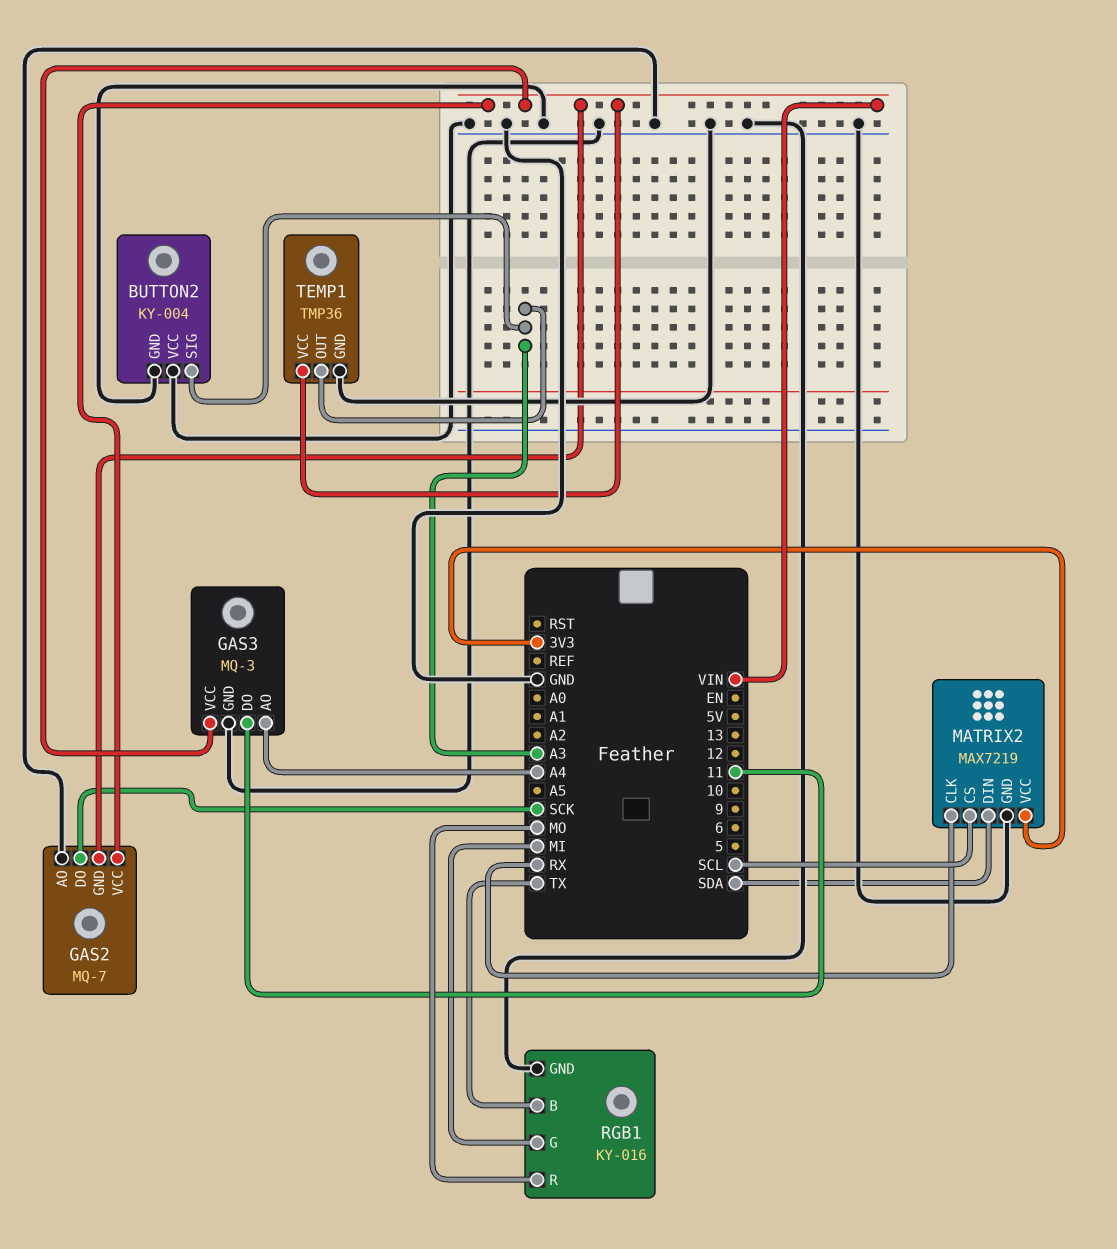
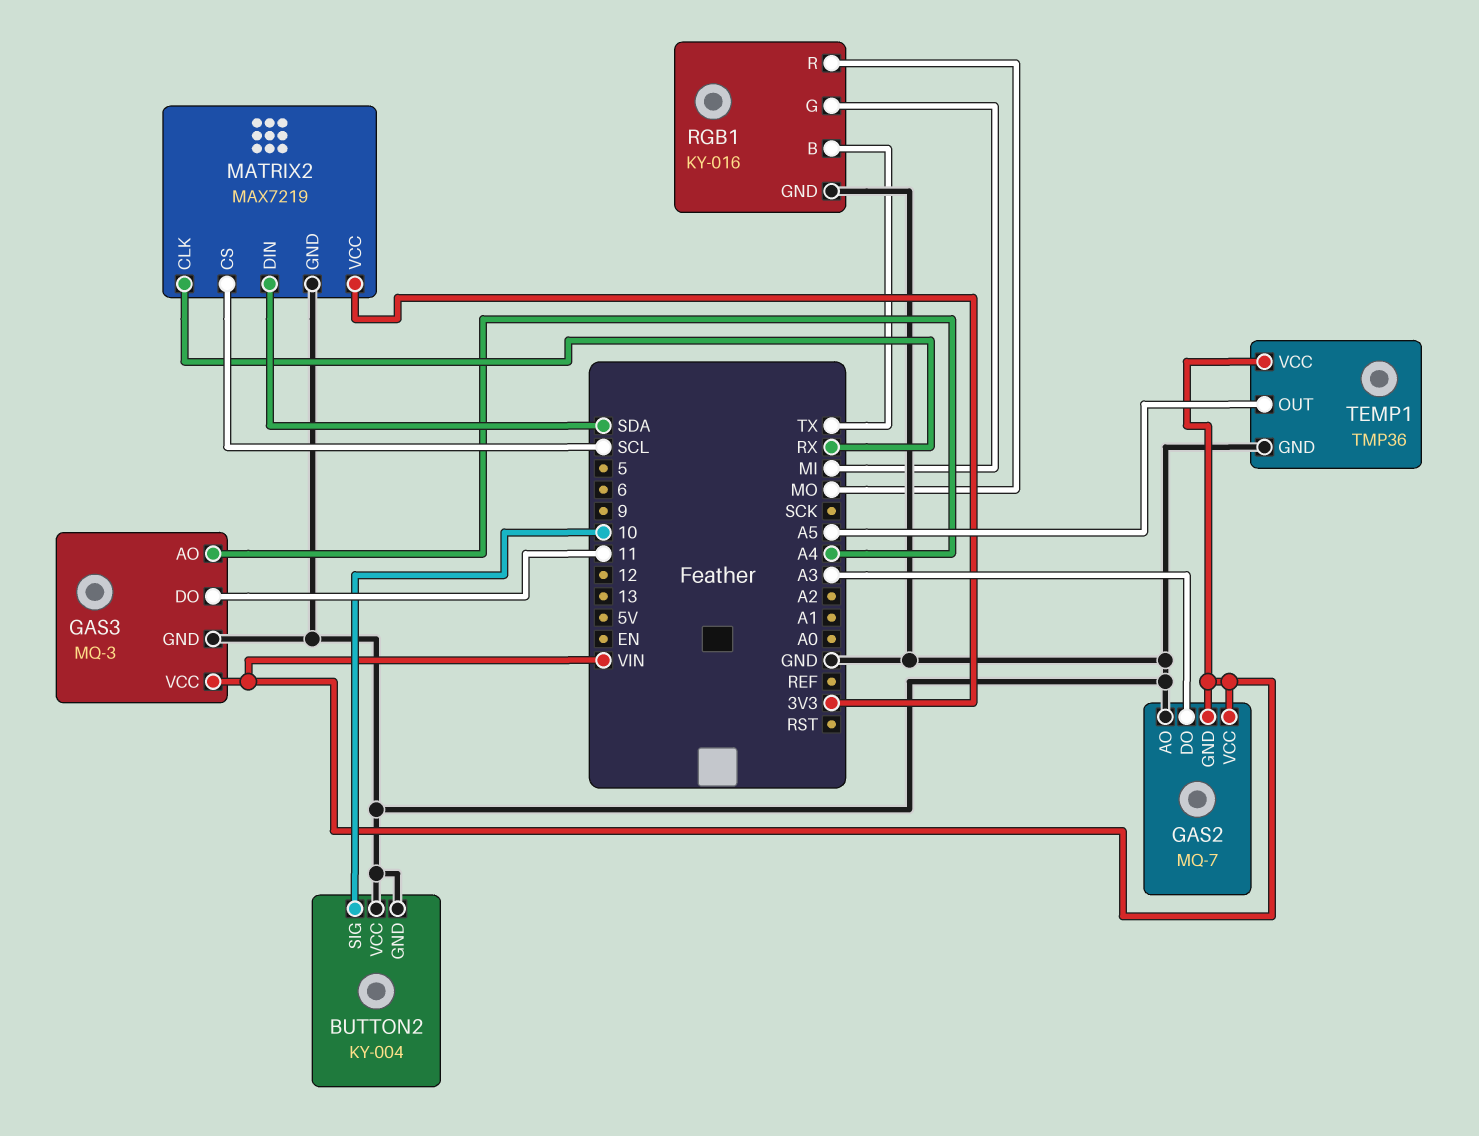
BUTTON2 pin SIG: A3 -> 10
GAS2 pin DO: SCK -> A3
TEMP1 pin OUT: A3 -> A5

